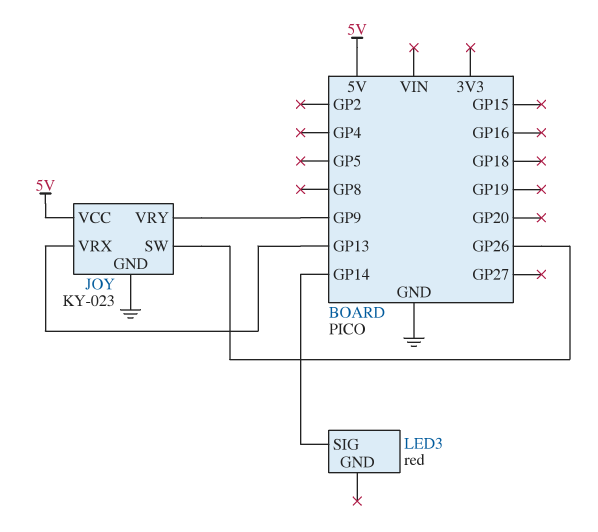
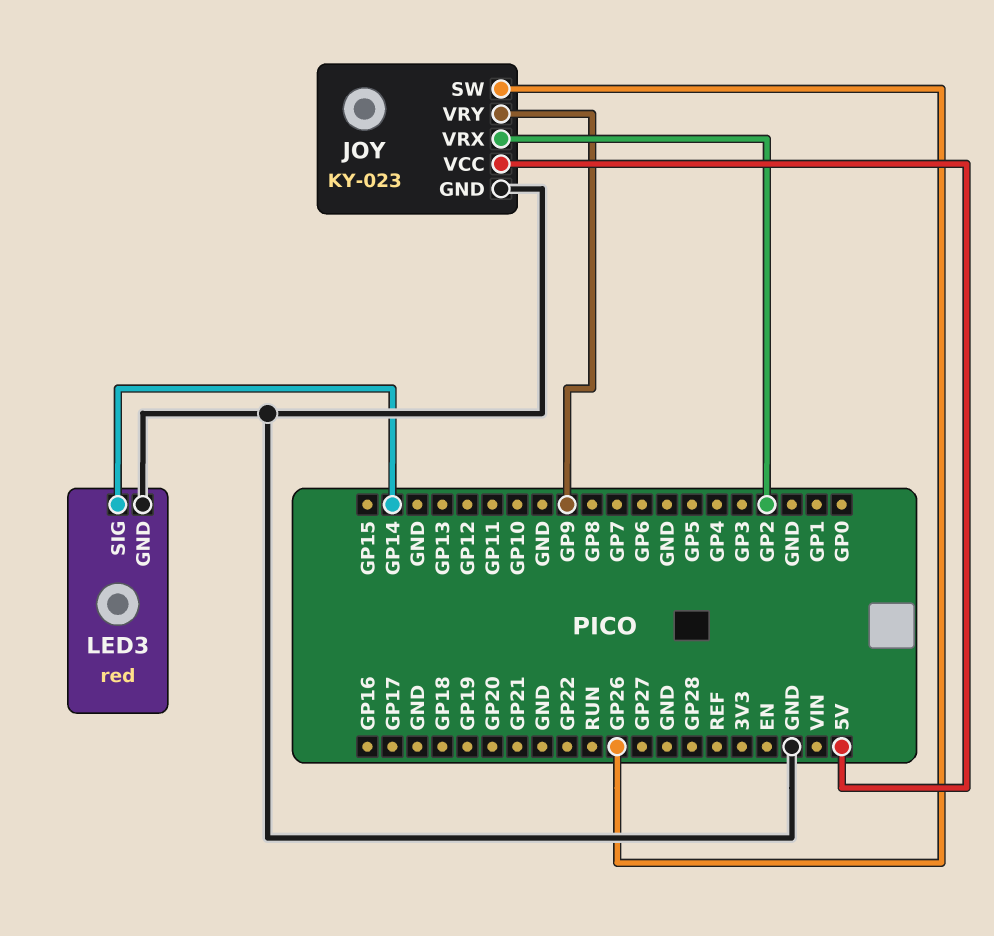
JOY pin VRX: GP13 -> GP2
LED3 pin GND: none -> GND

